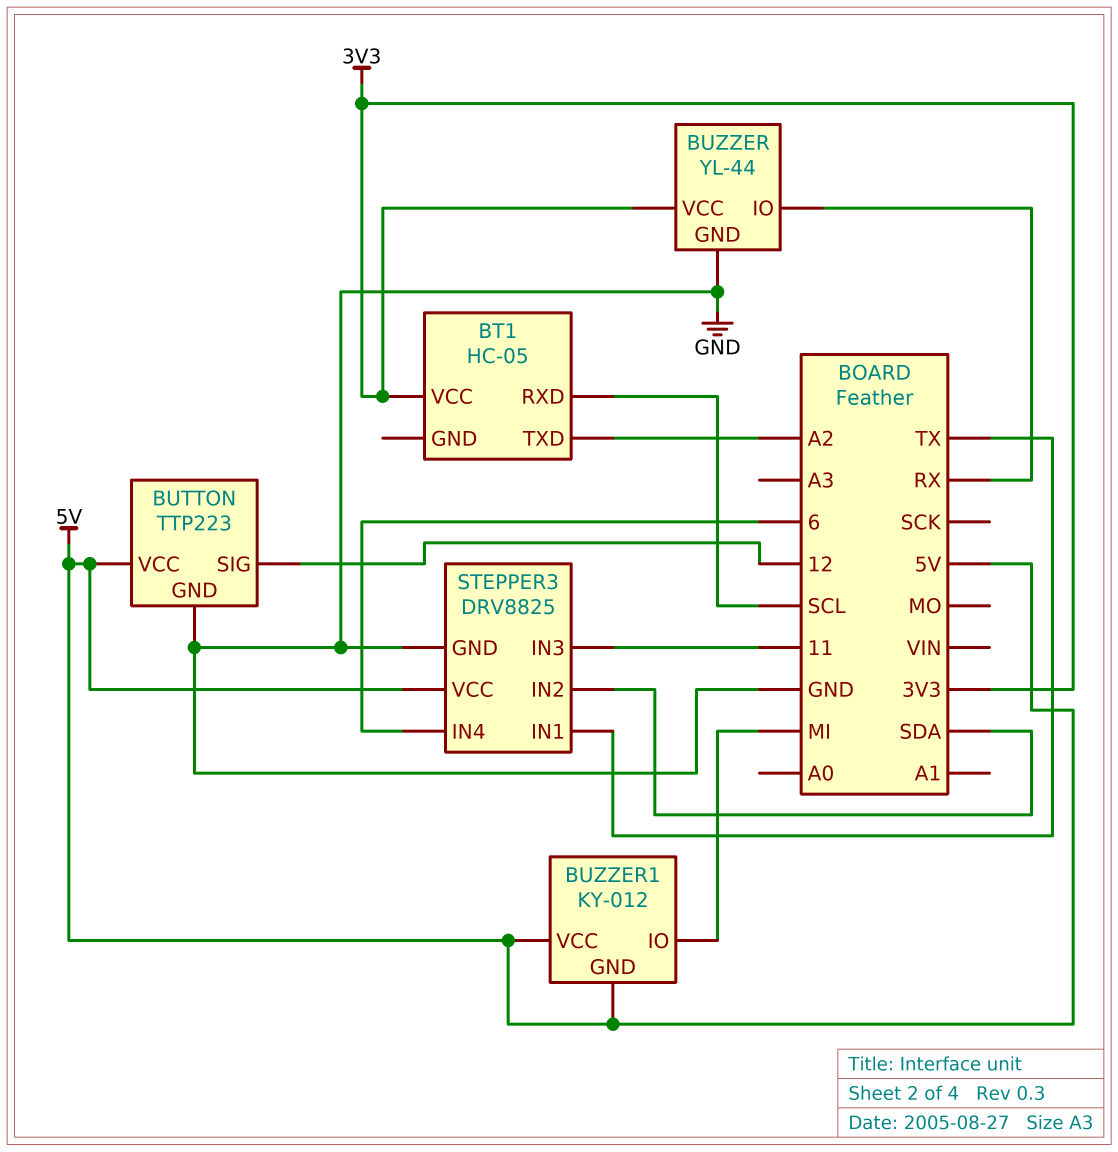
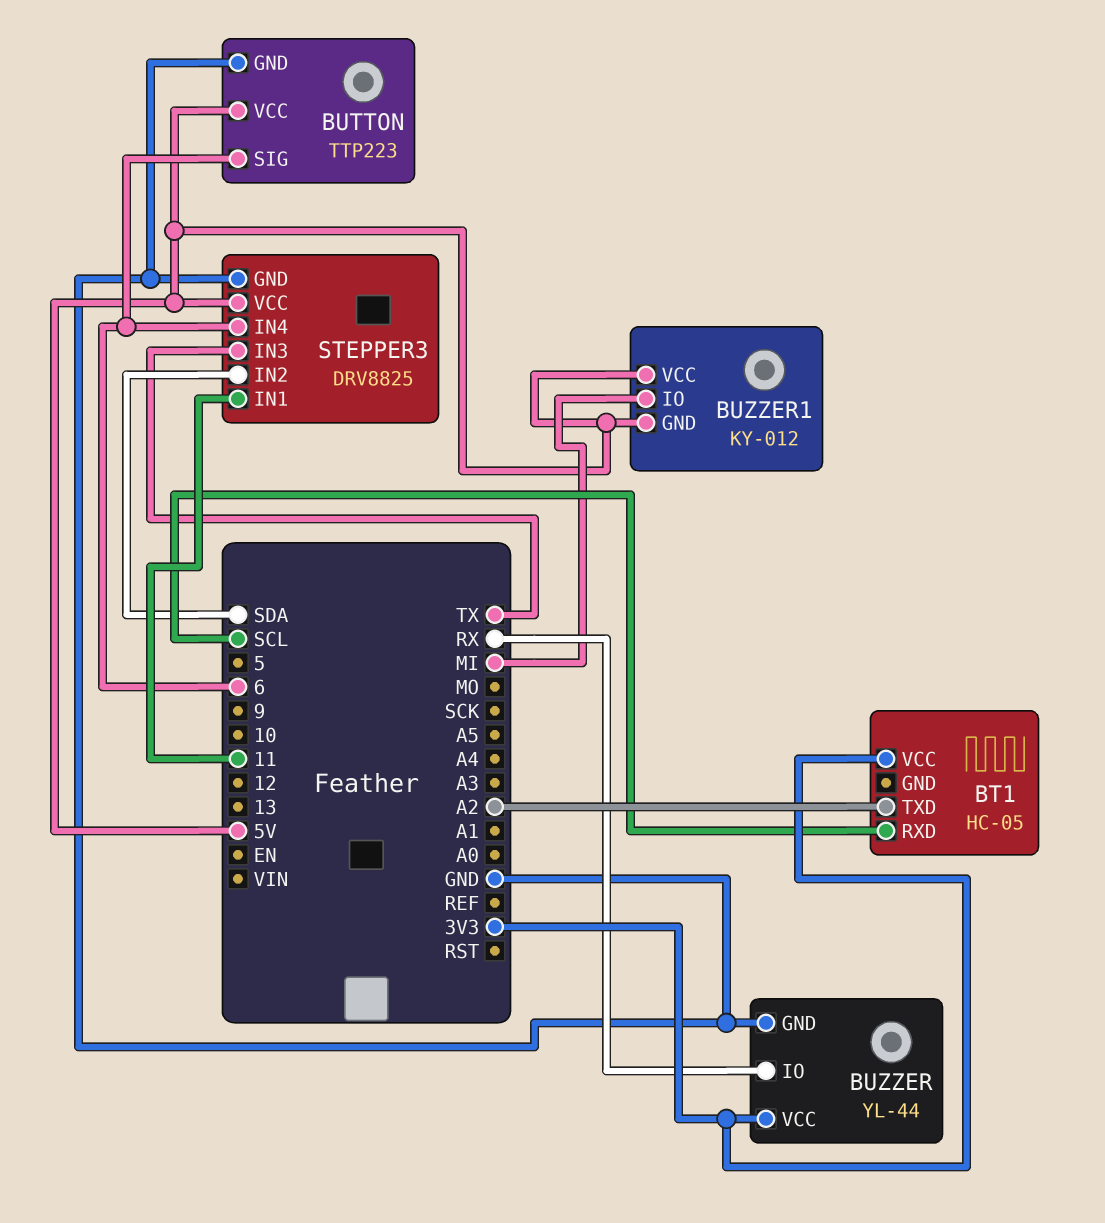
BUTTON pin SIG: 12 -> 6
STEPPER3 pin IN1: TX -> 11
STEPPER3 pin IN3: 11 -> TX

